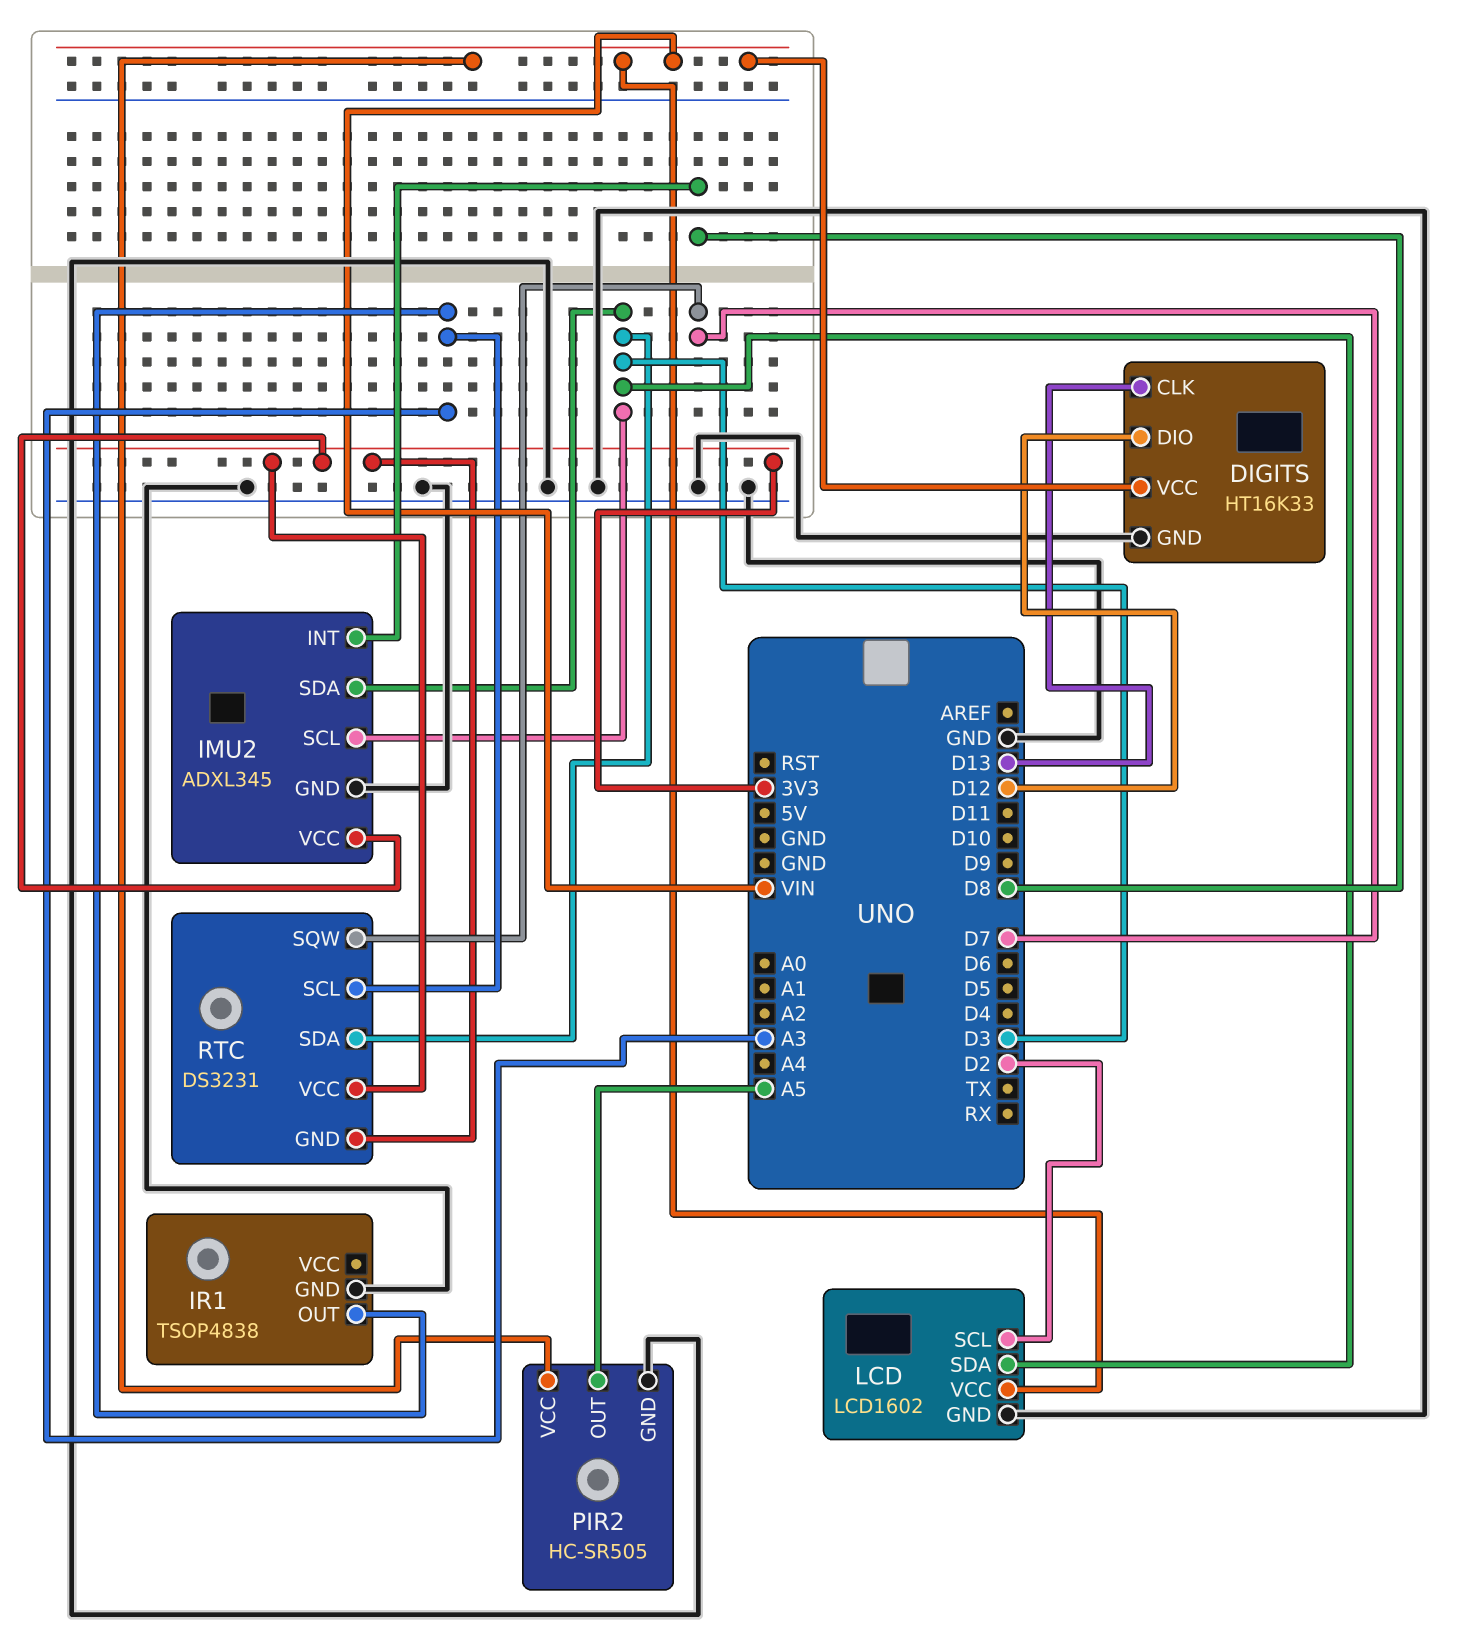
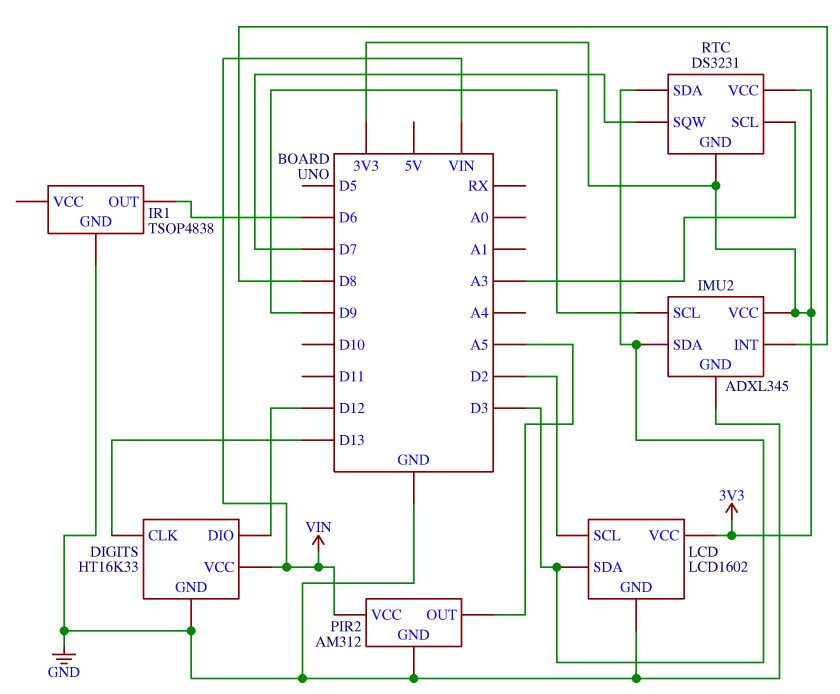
IMU2 pin SCL: D3 -> D9
IR1 pin OUT: A3 -> D6
LCD pin VCC: VIN -> 3V3
PIR2: HC-SR505 -> AM312

